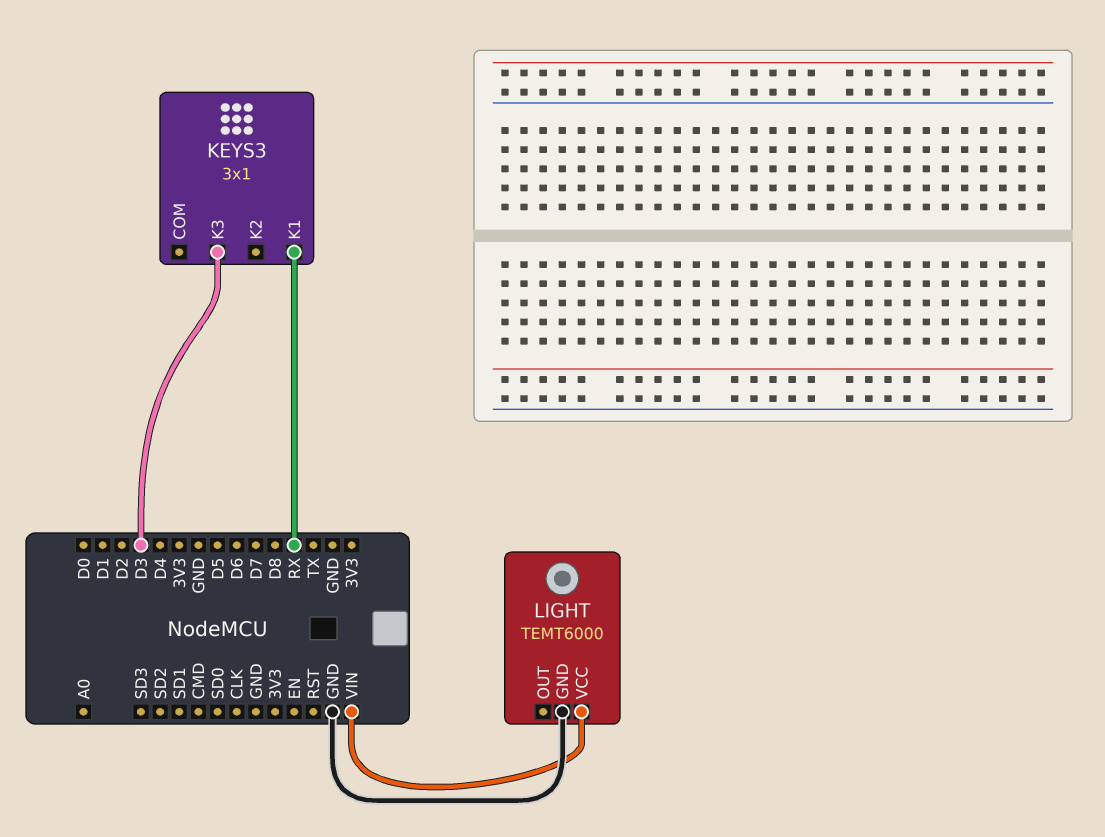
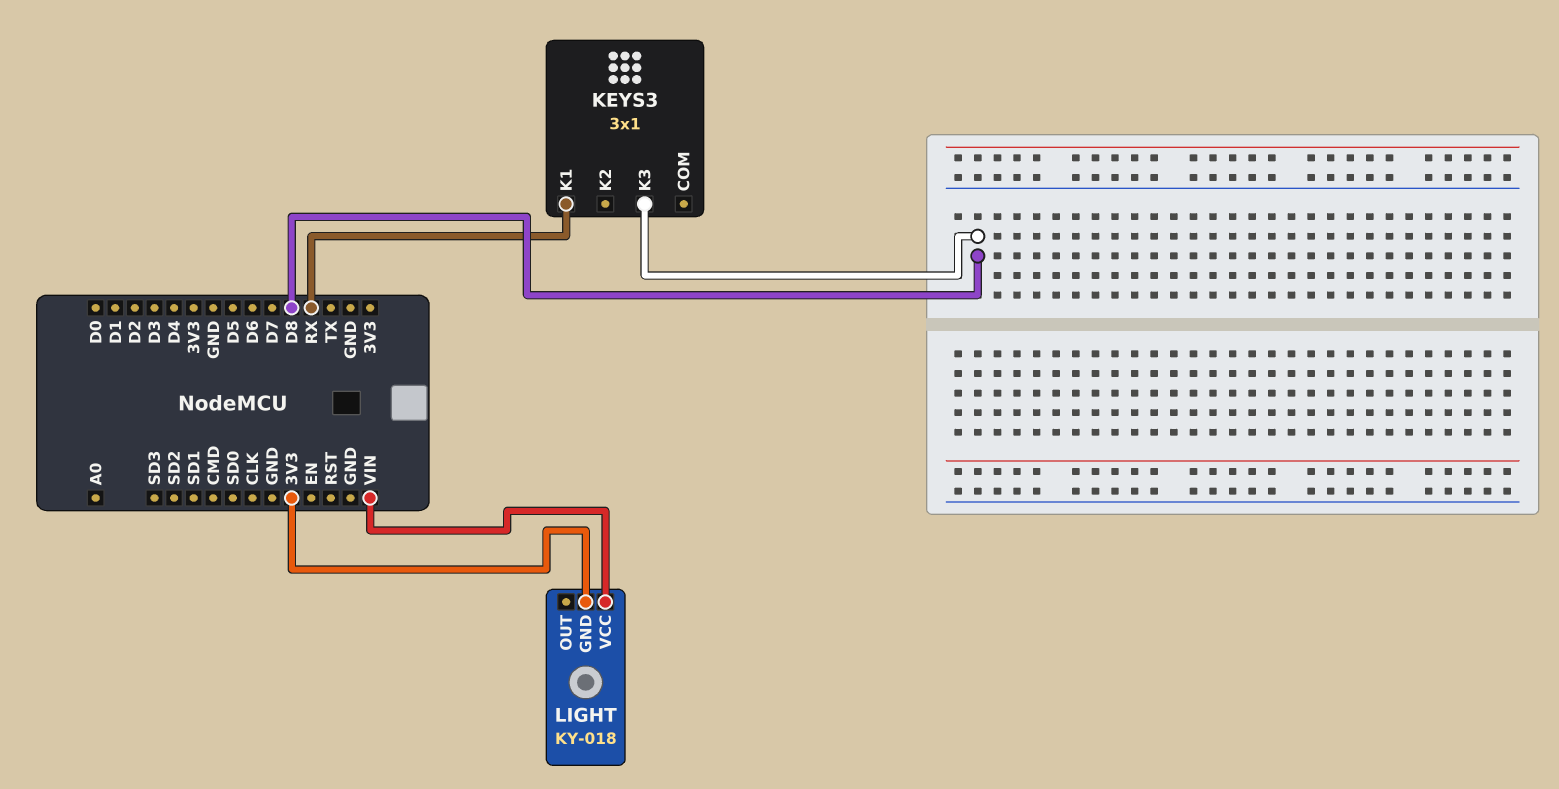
KEYS3 pin K3: D3 -> D8
LIGHT: TEMT6000 -> KY-018
LIGHT pin GND: GND -> 3V3

